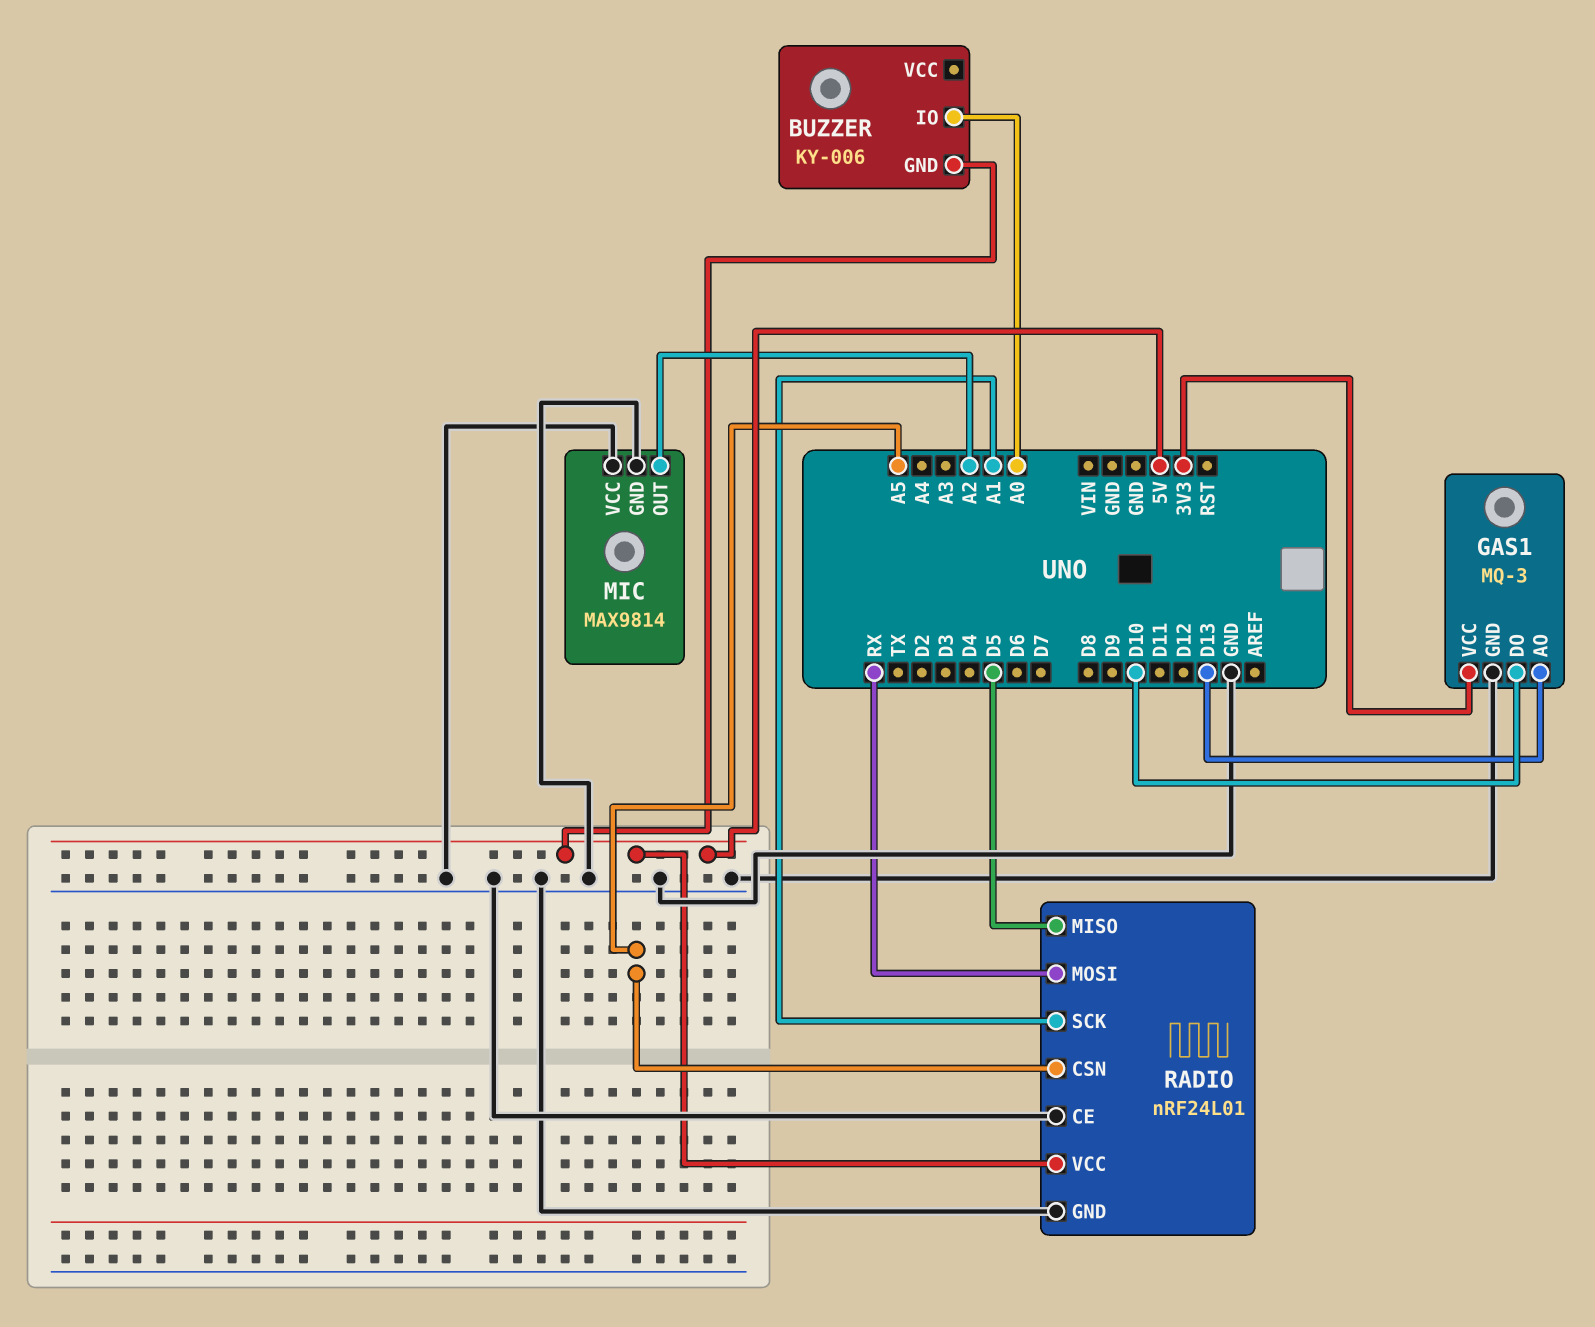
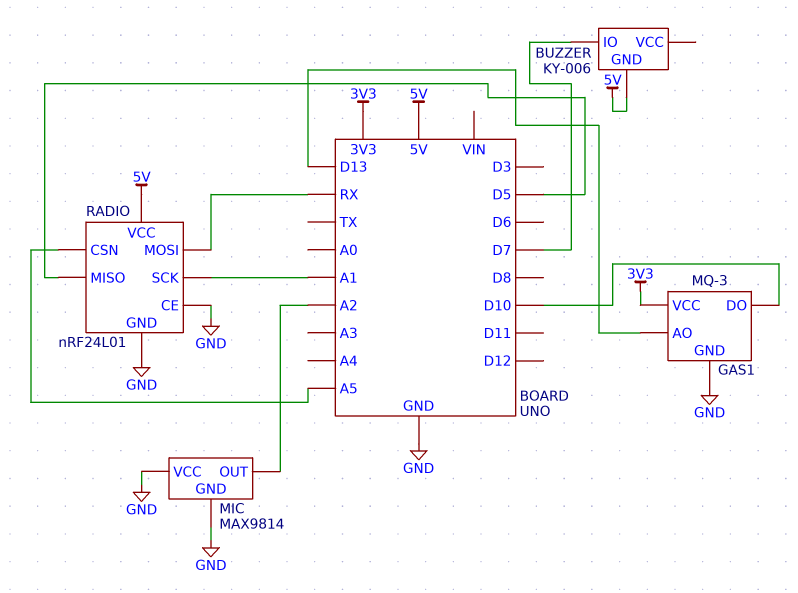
BUZZER pin IO: A0 -> D7

